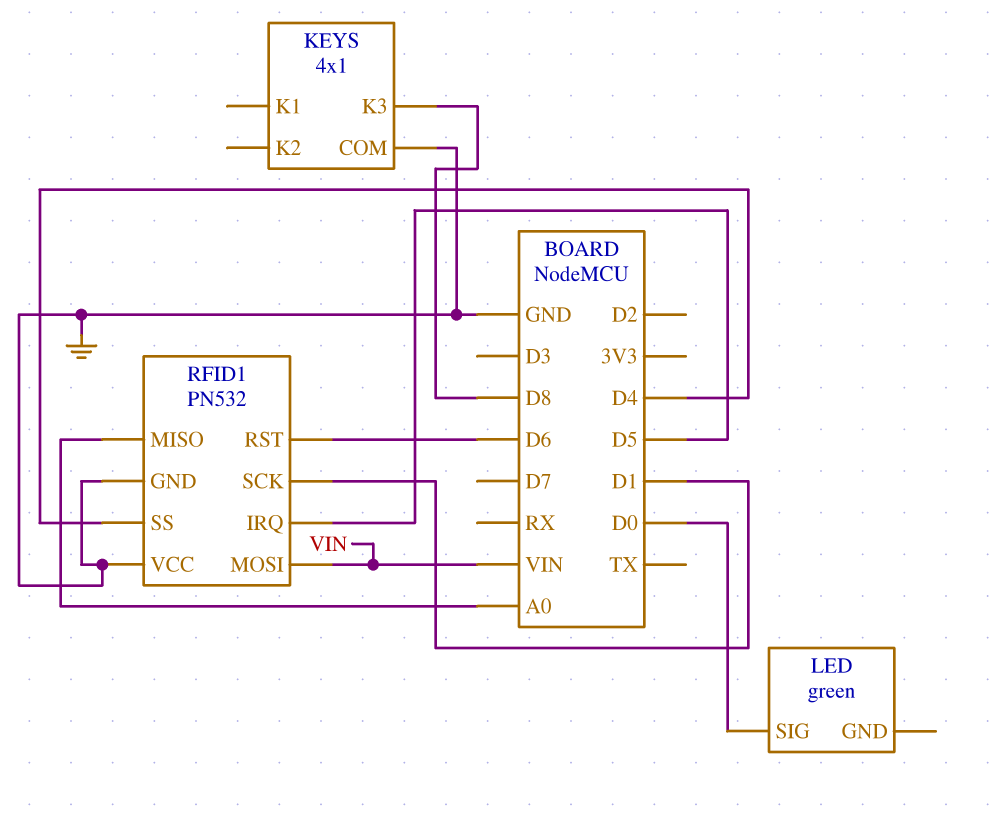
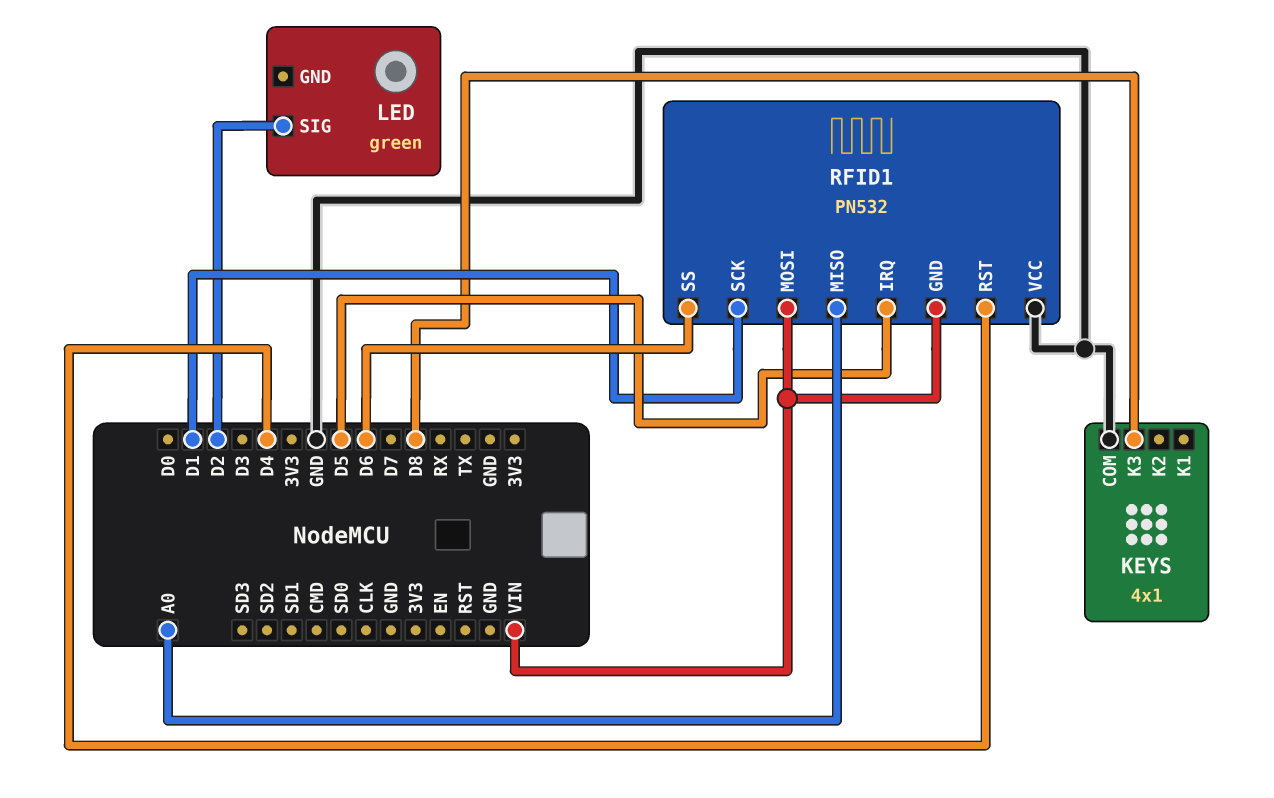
LED pin SIG: D0 -> D2
RFID1 pin GND: GND -> VIN
RFID1 pin RST: D6 -> D4
RFID1 pin SS: D4 -> D6

